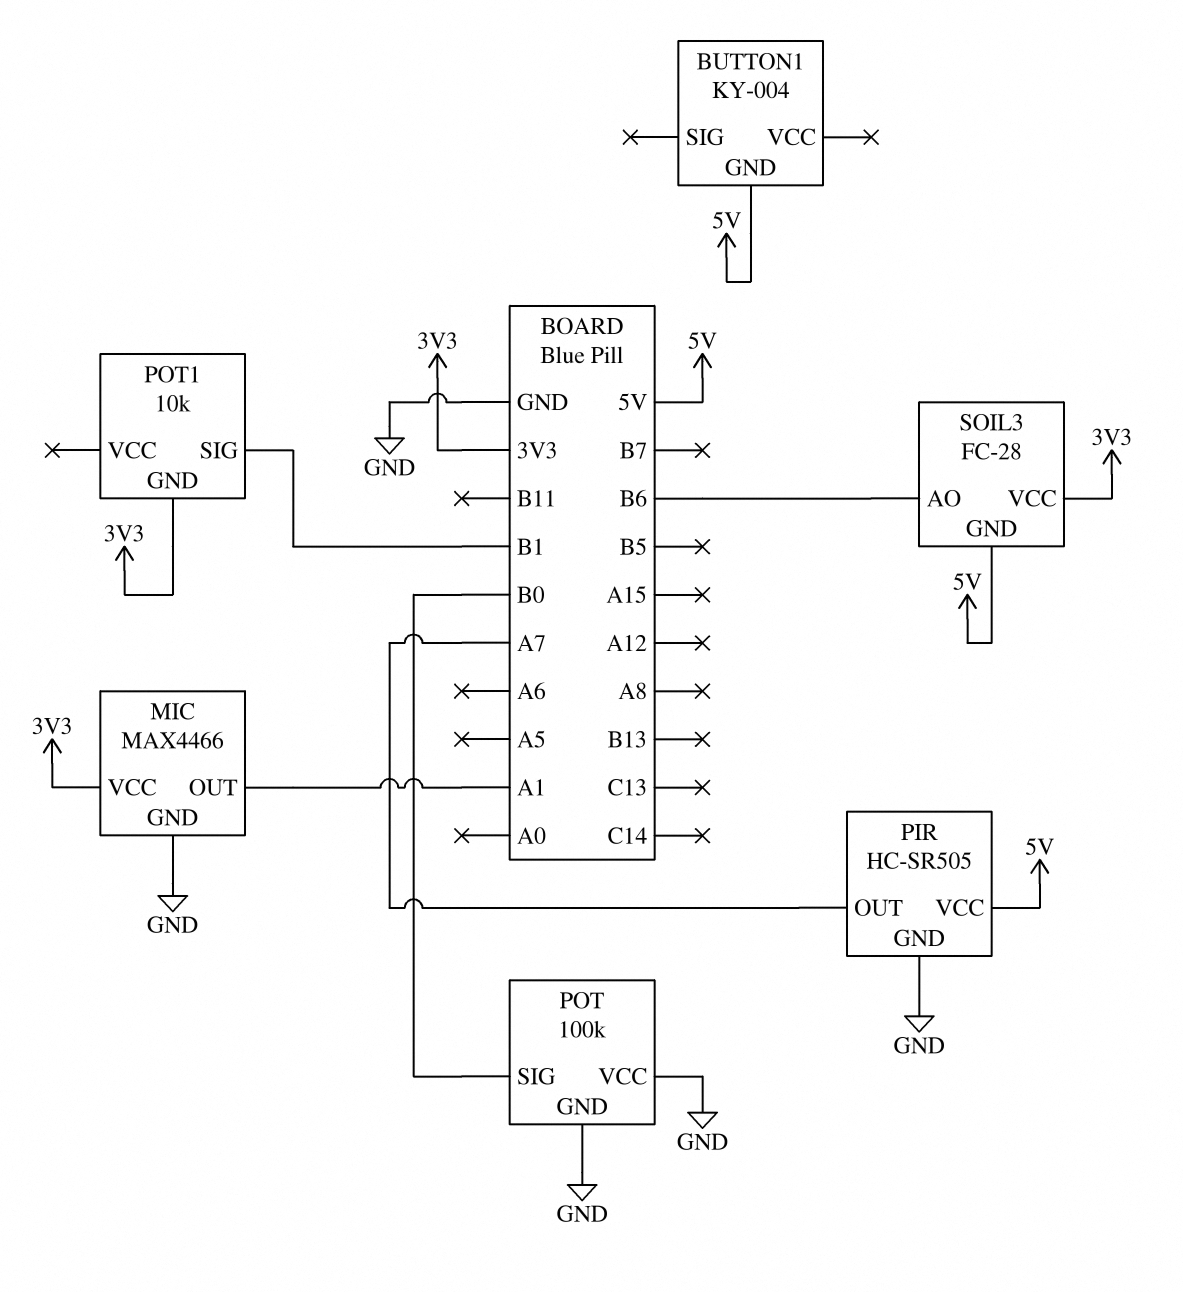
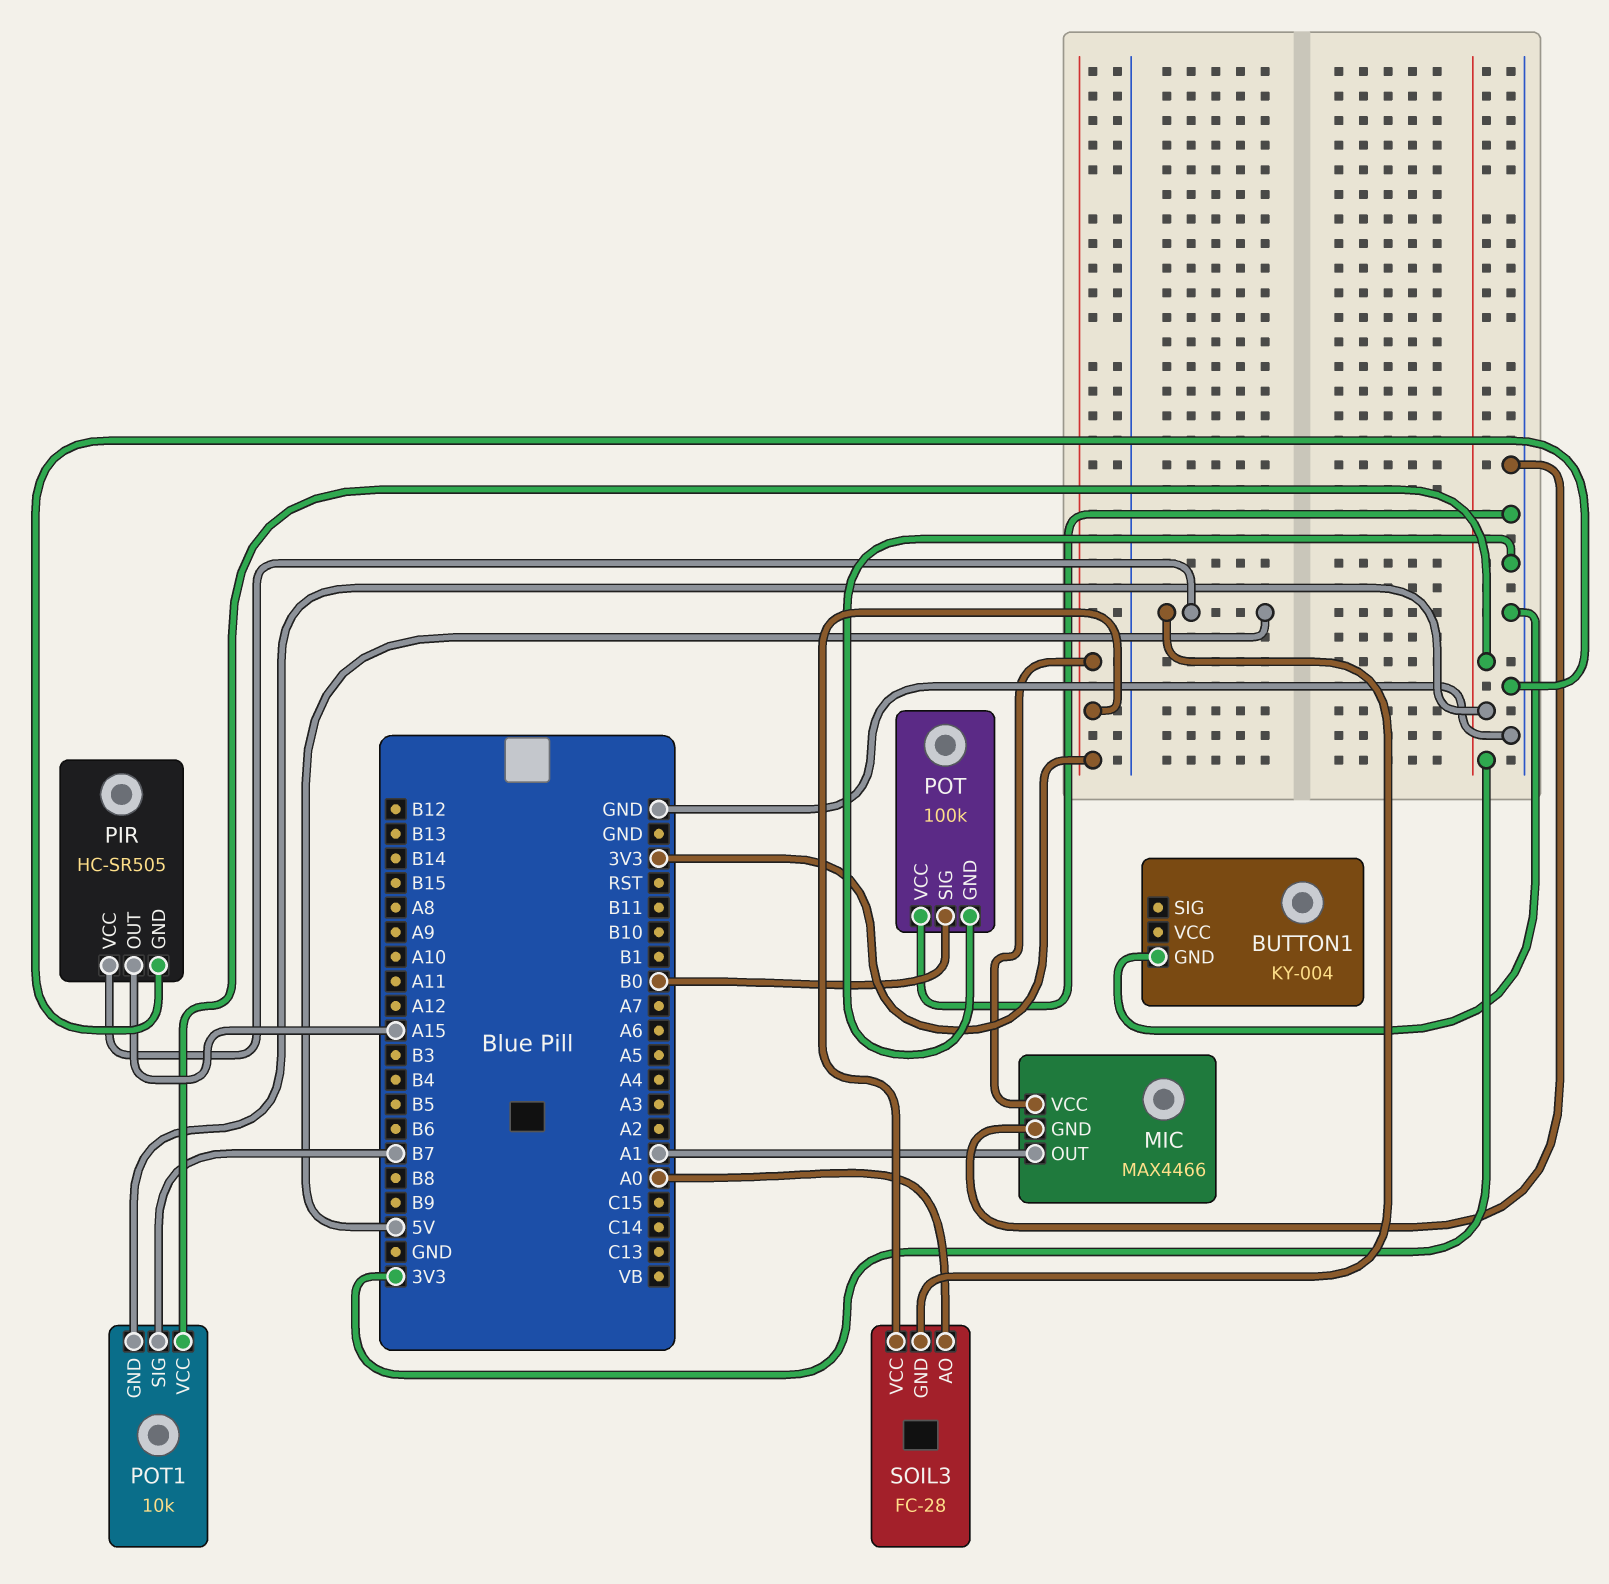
BUTTON1 pin GND: 5V -> GND
PIR pin OUT: A7 -> A15
POT1 pin SIG: B1 -> B7
POT1 pin VCC: none -> 3V3
SOIL3 pin AO: B6 -> A0

